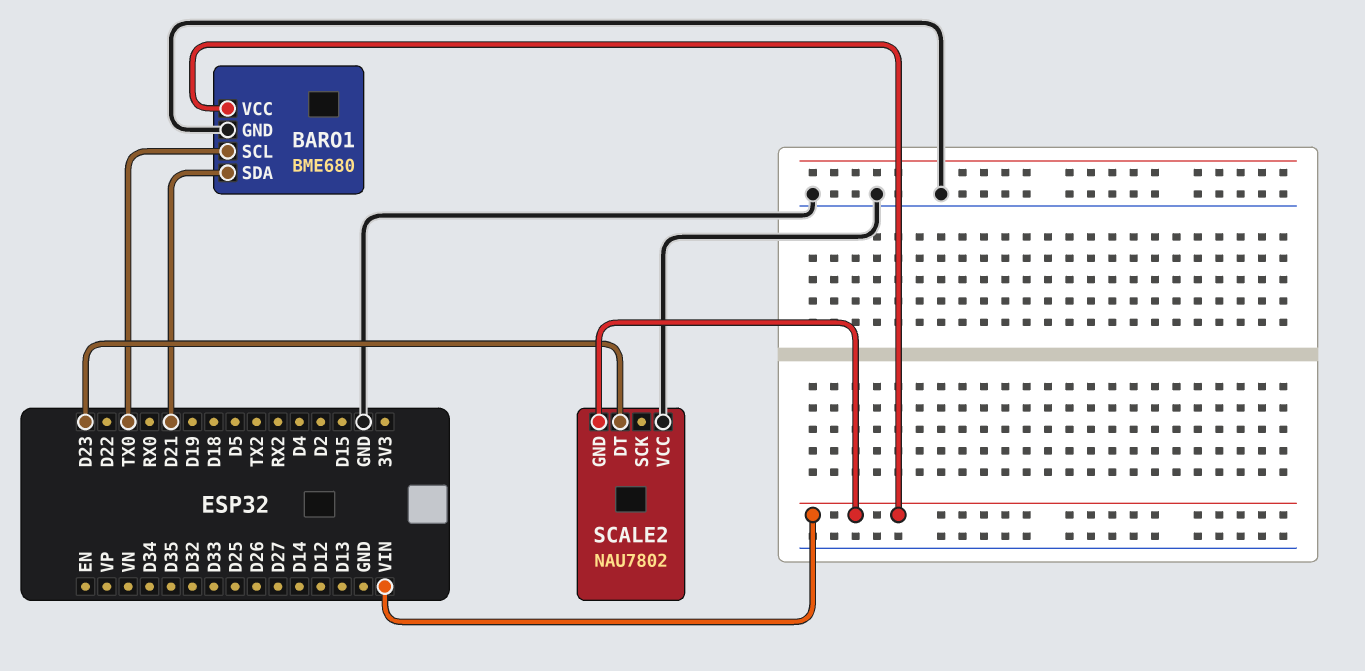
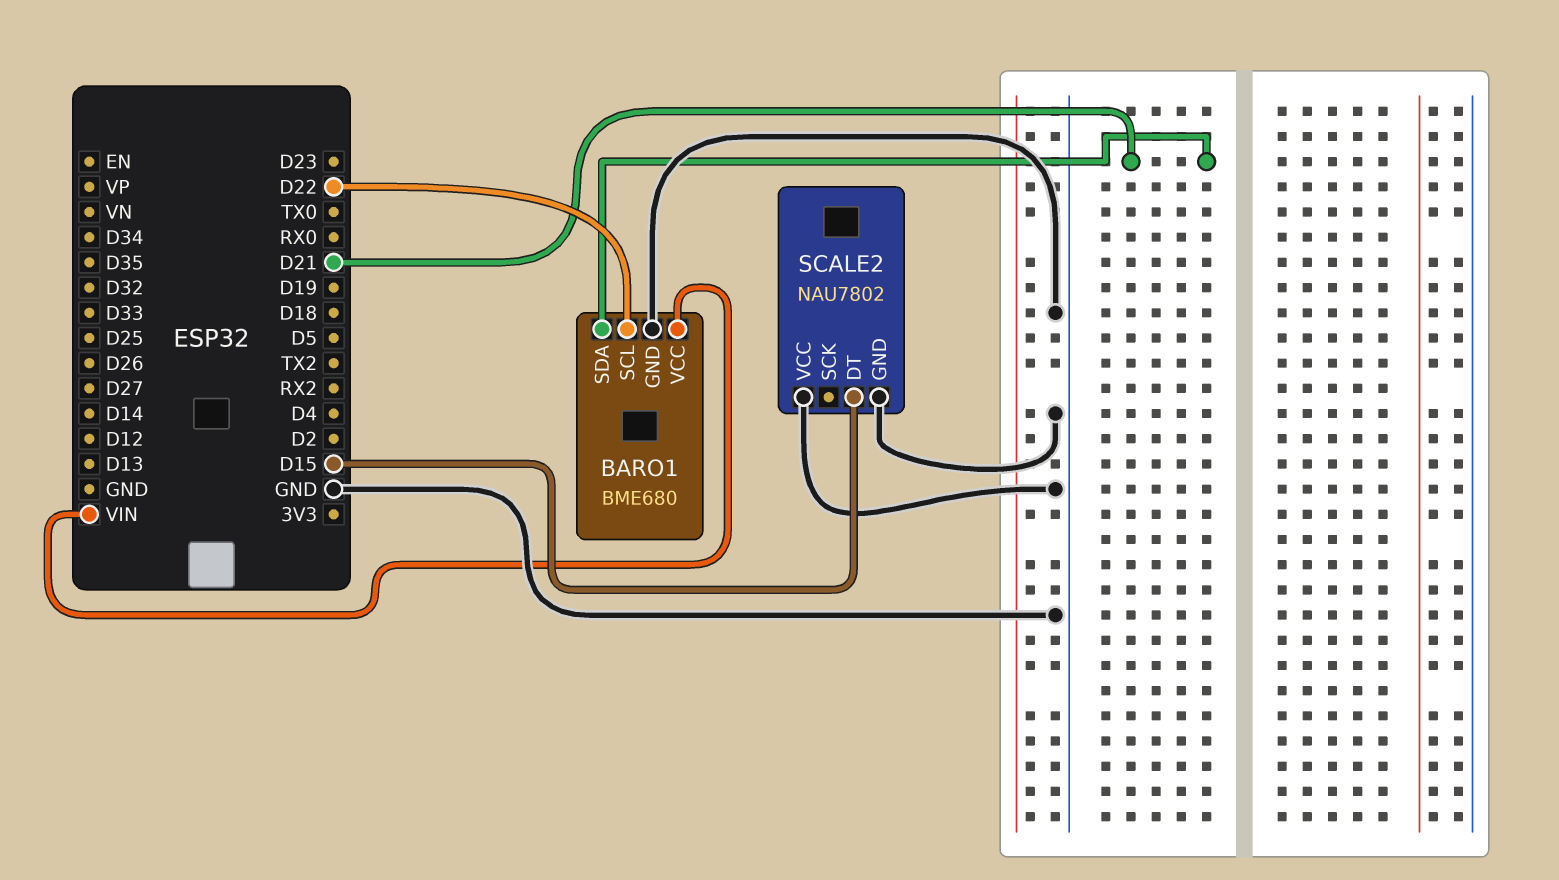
BARO1 pin SCL: TX0 -> D22
SCALE2 pin DT: D23 -> D15
SCALE2 pin GND: VIN -> GND

